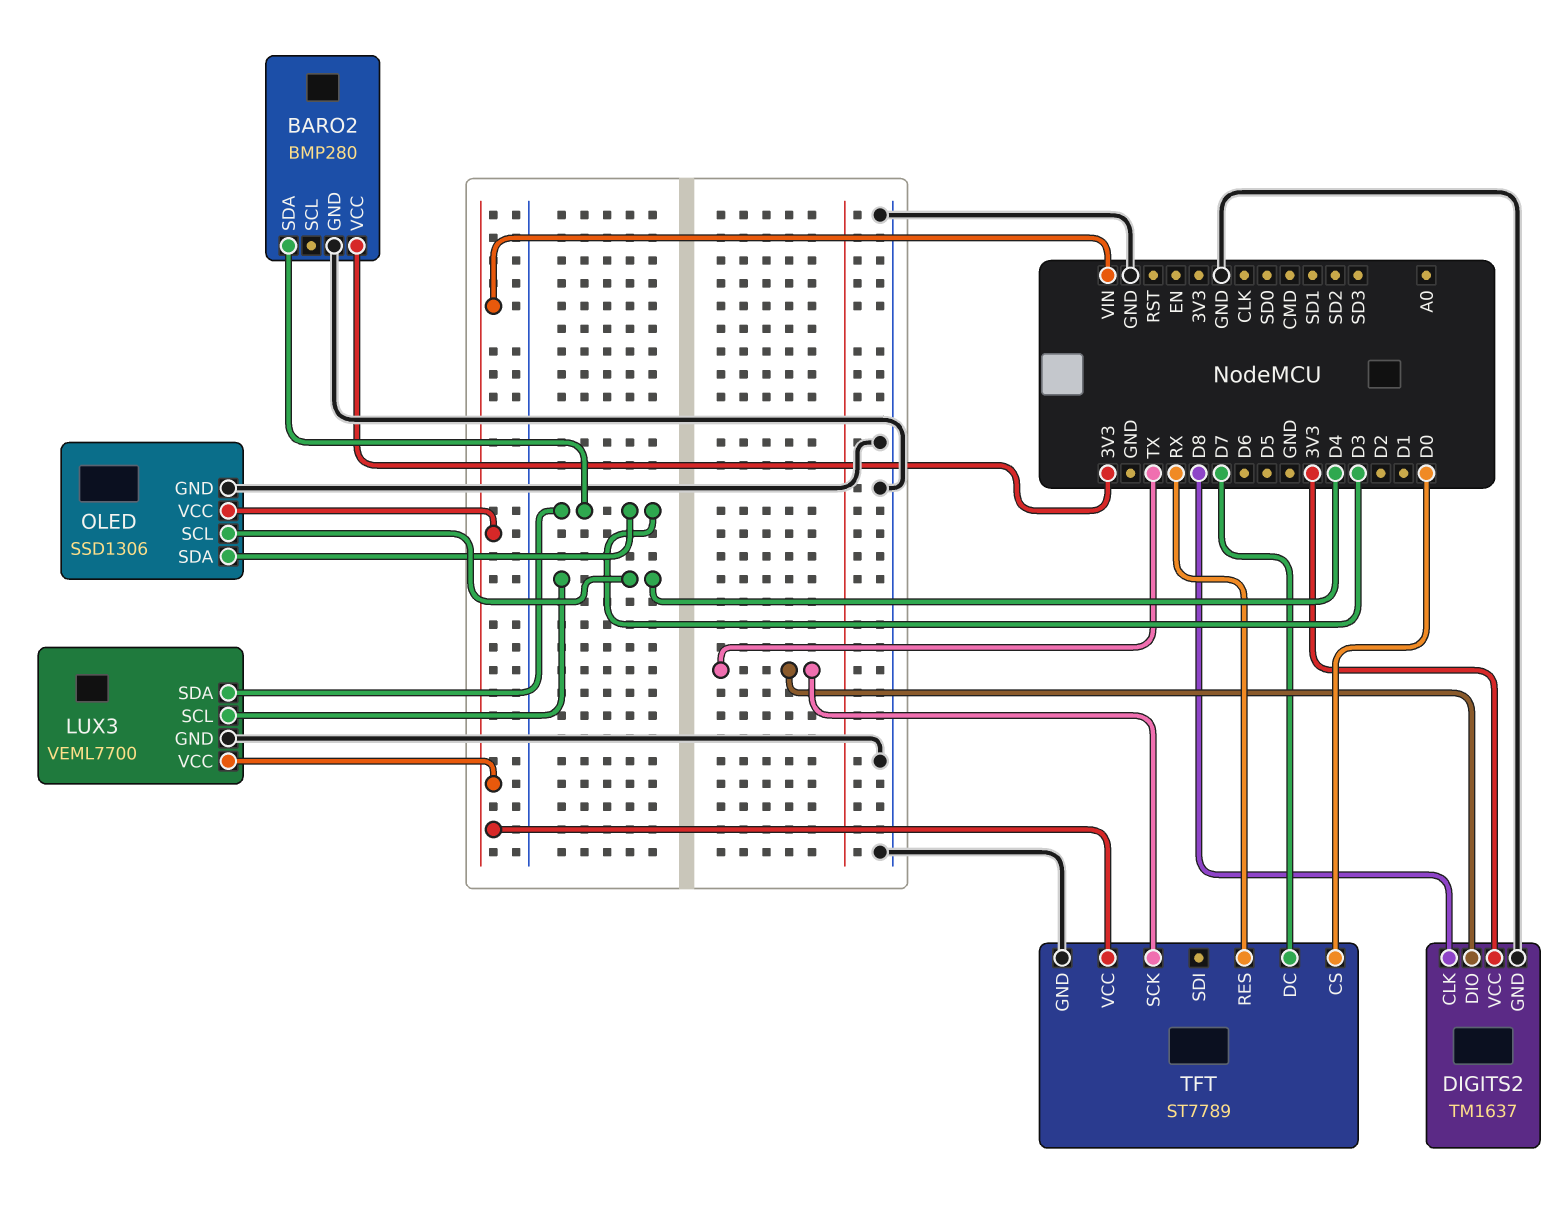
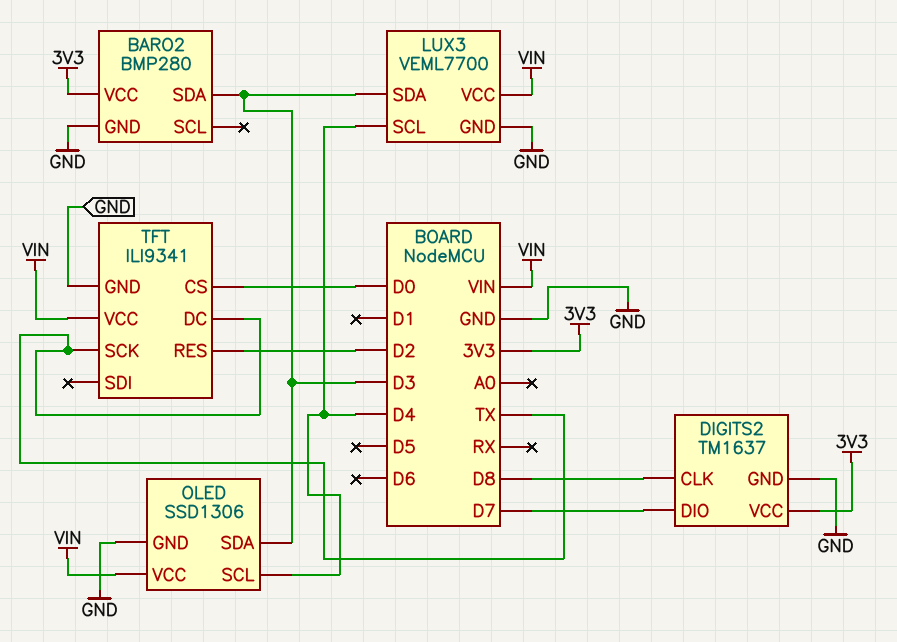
DIGITS2 pin DIO: TX -> D7
TFT: ST7789 -> ILI9341
TFT pin DC: D7 -> TX
TFT pin RES: RX -> D2

